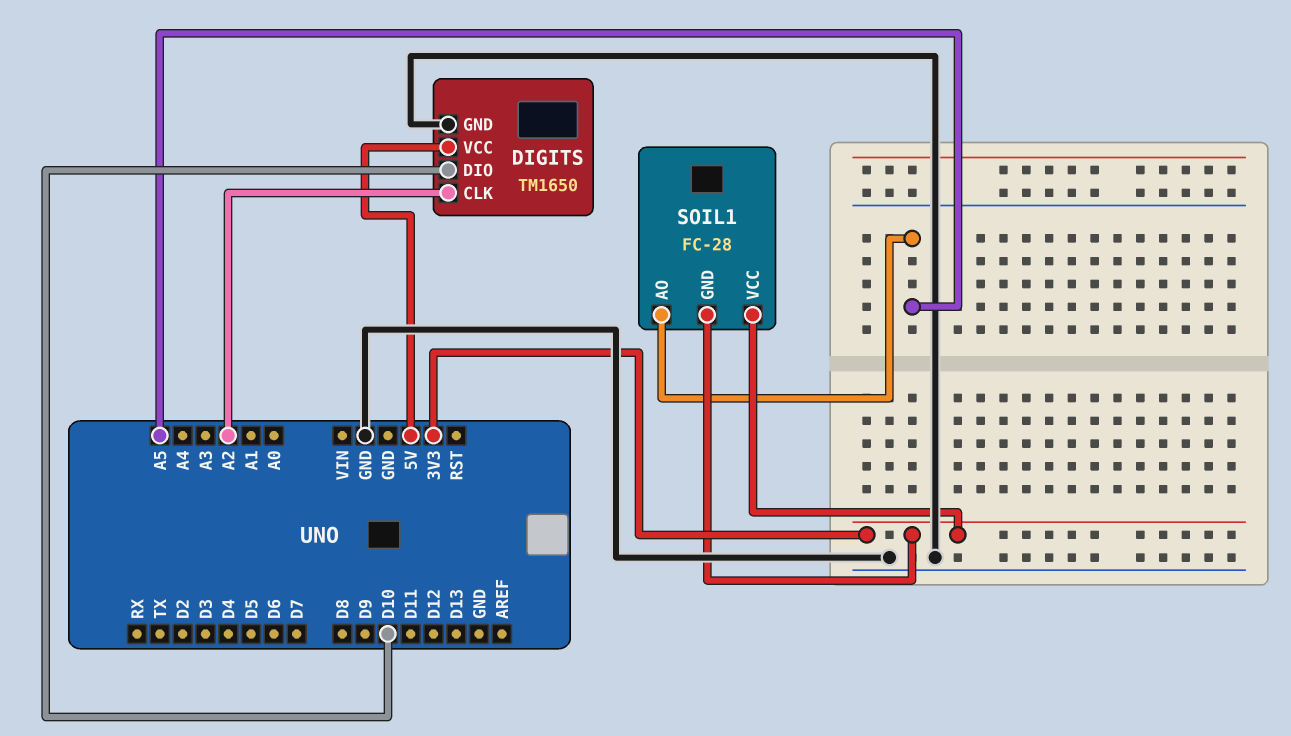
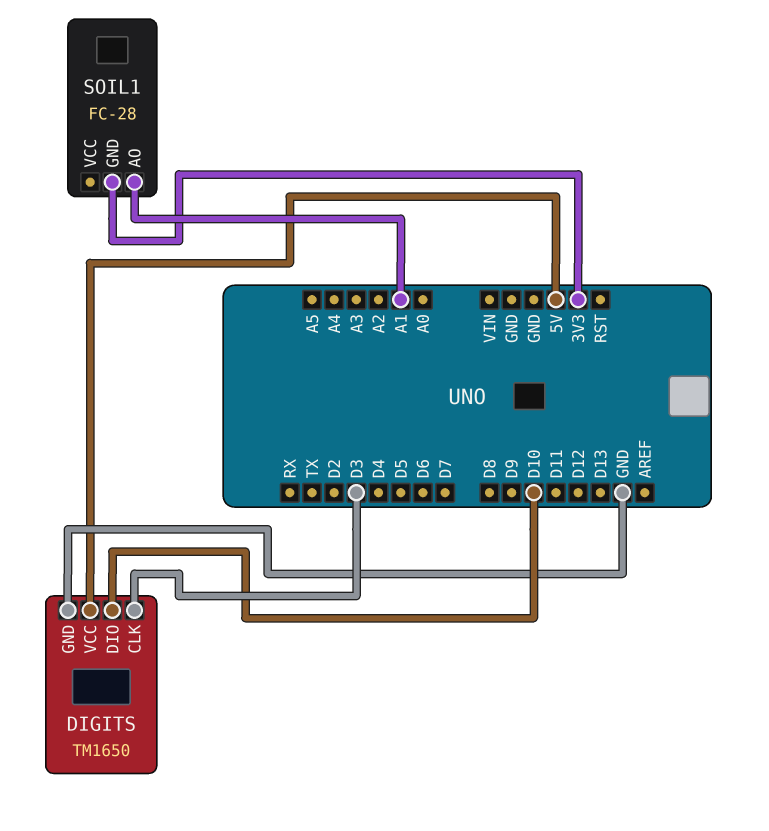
DIGITS pin CLK: A2 -> D3
SOIL1 pin AO: A5 -> A1
SOIL1 pin VCC: 3V3 -> none

